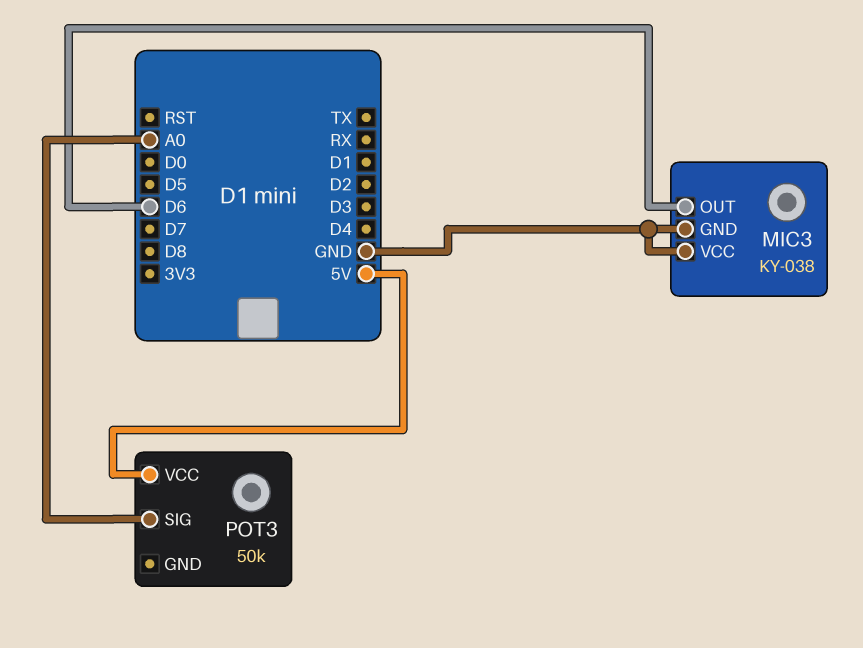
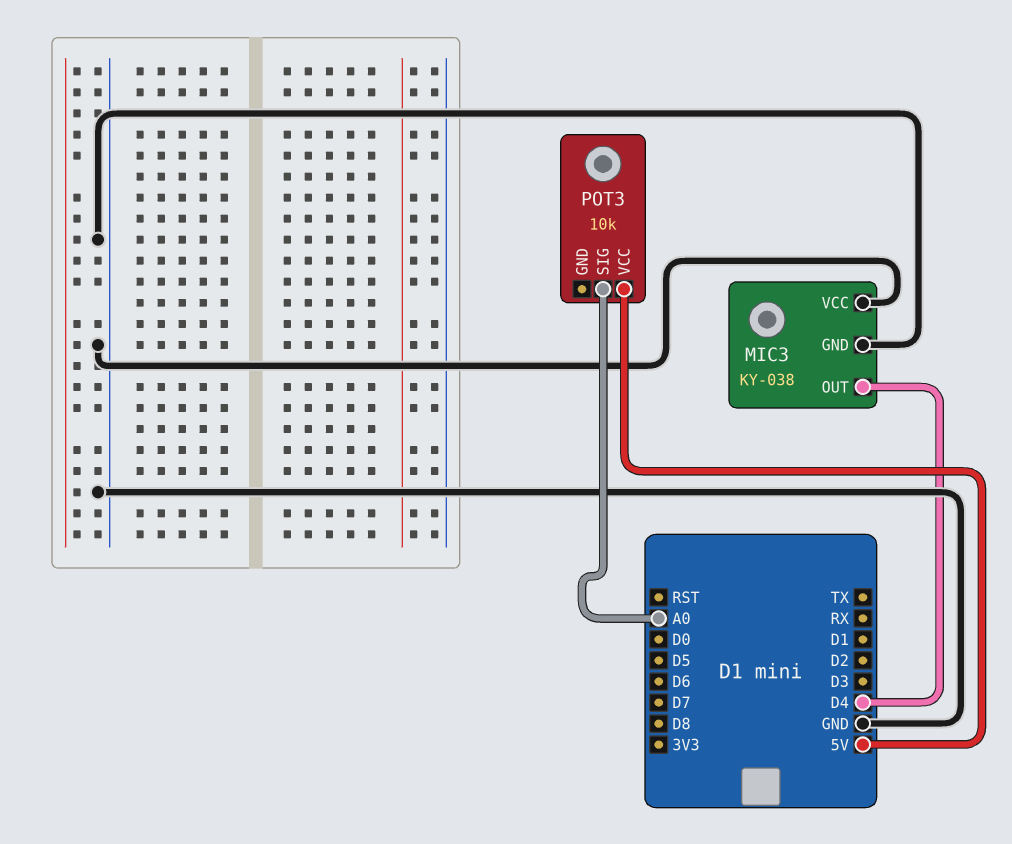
MIC3 pin OUT: D6 -> D4
POT3: 50k -> 10k

